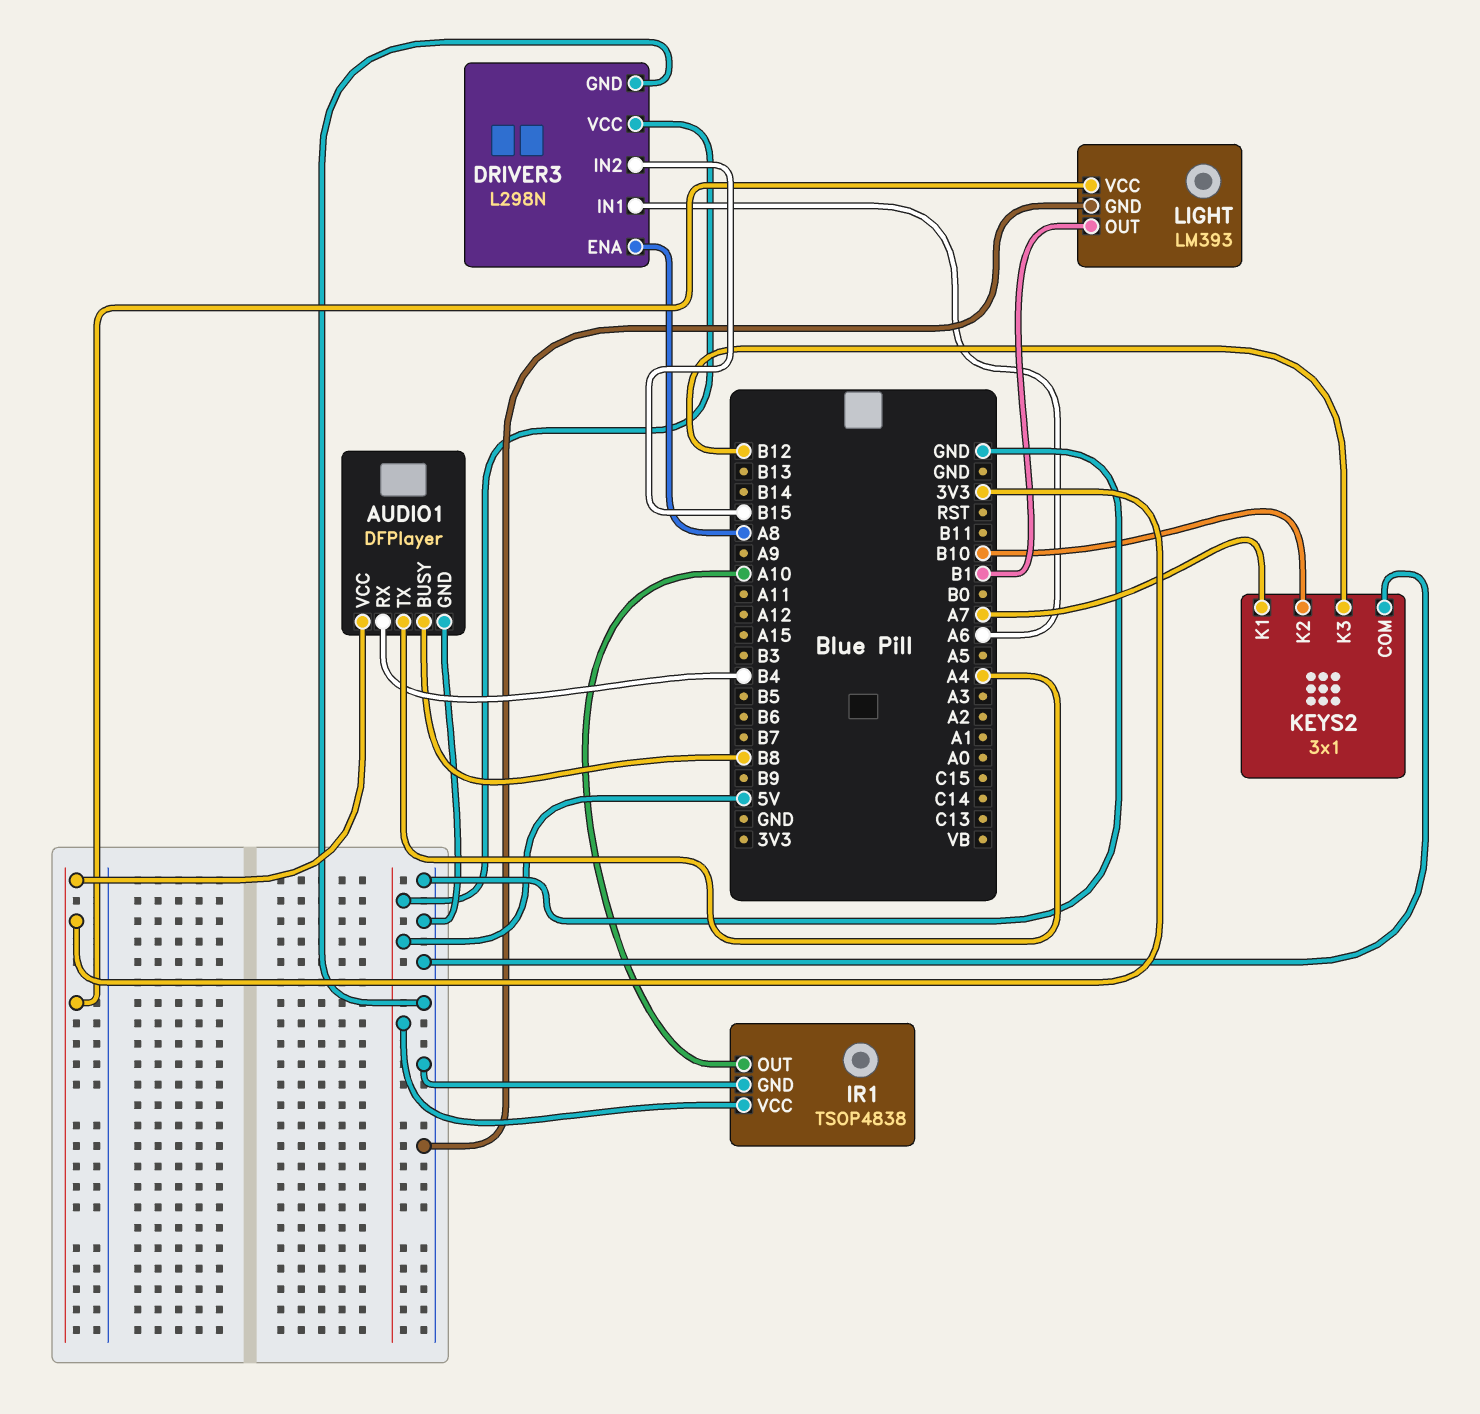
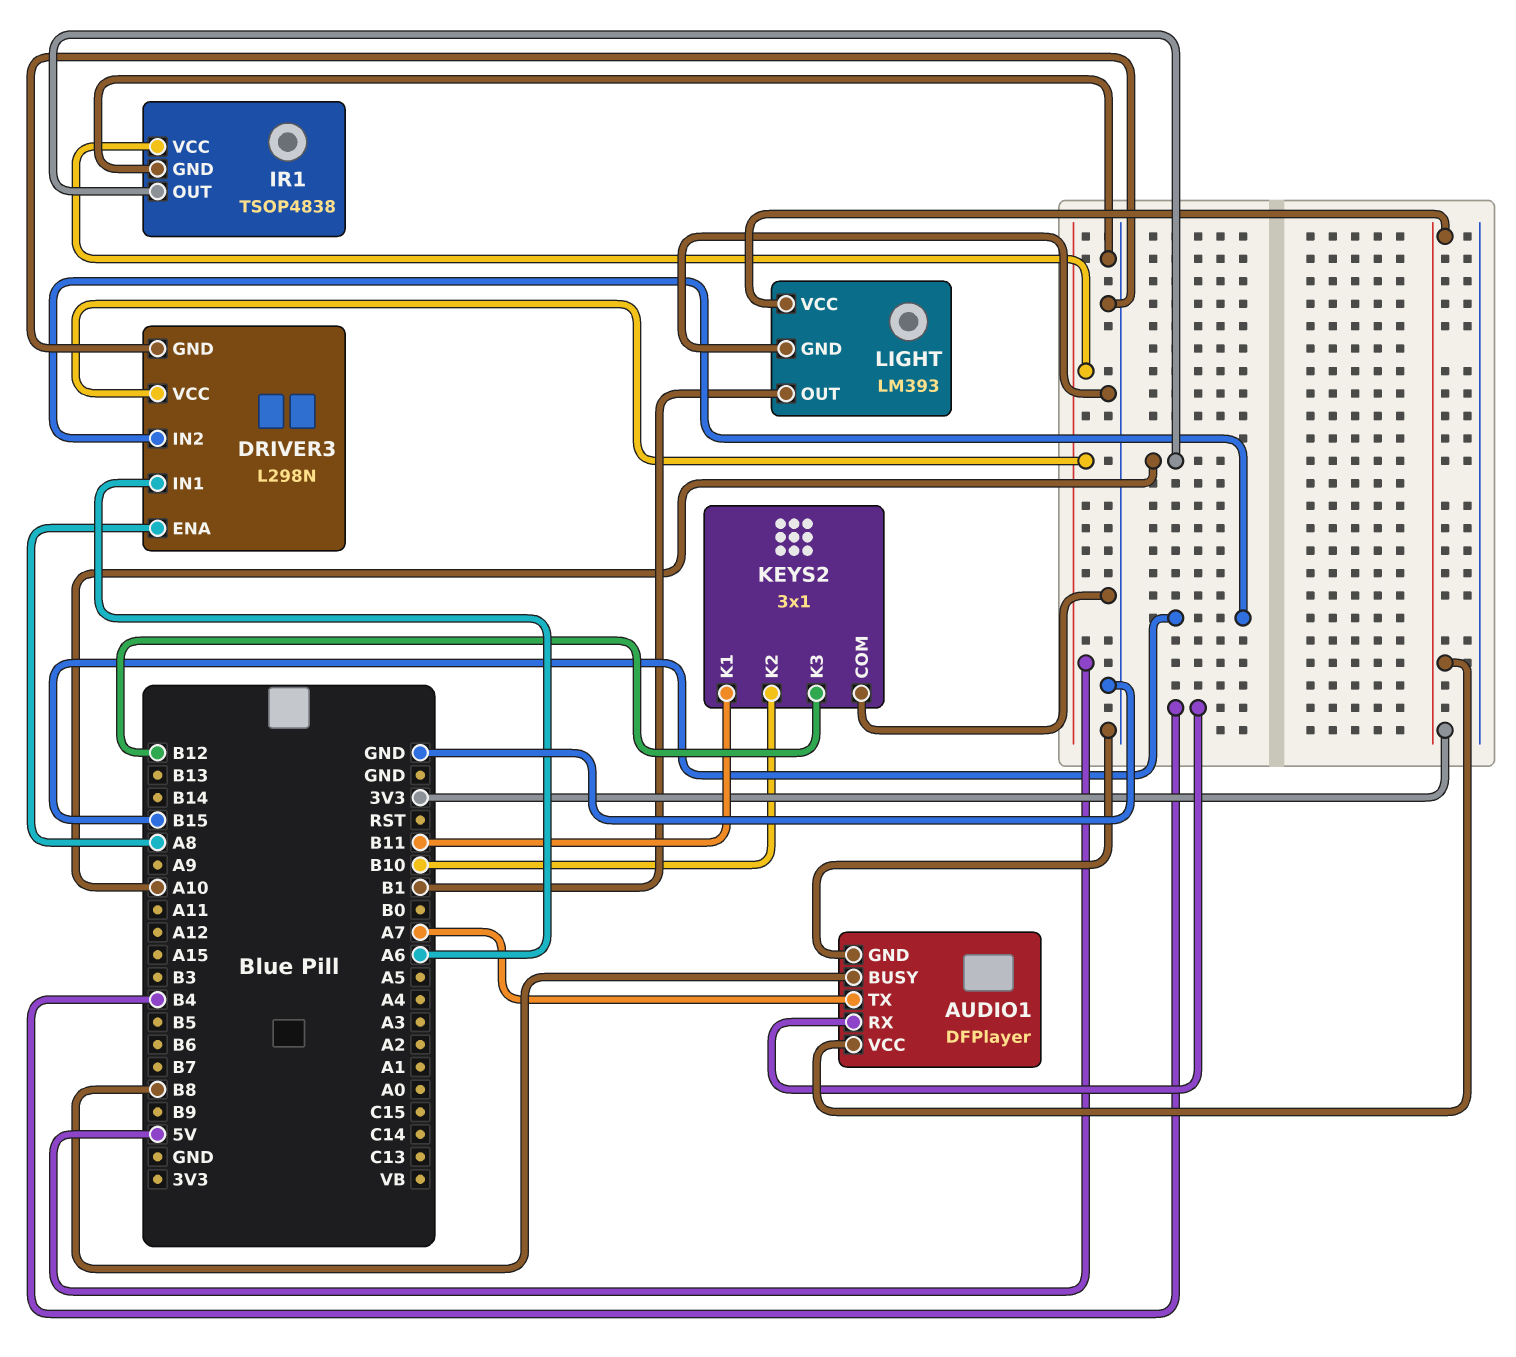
AUDIO1 pin TX: A4 -> A7
KEYS2 pin K1: A7 -> B11

